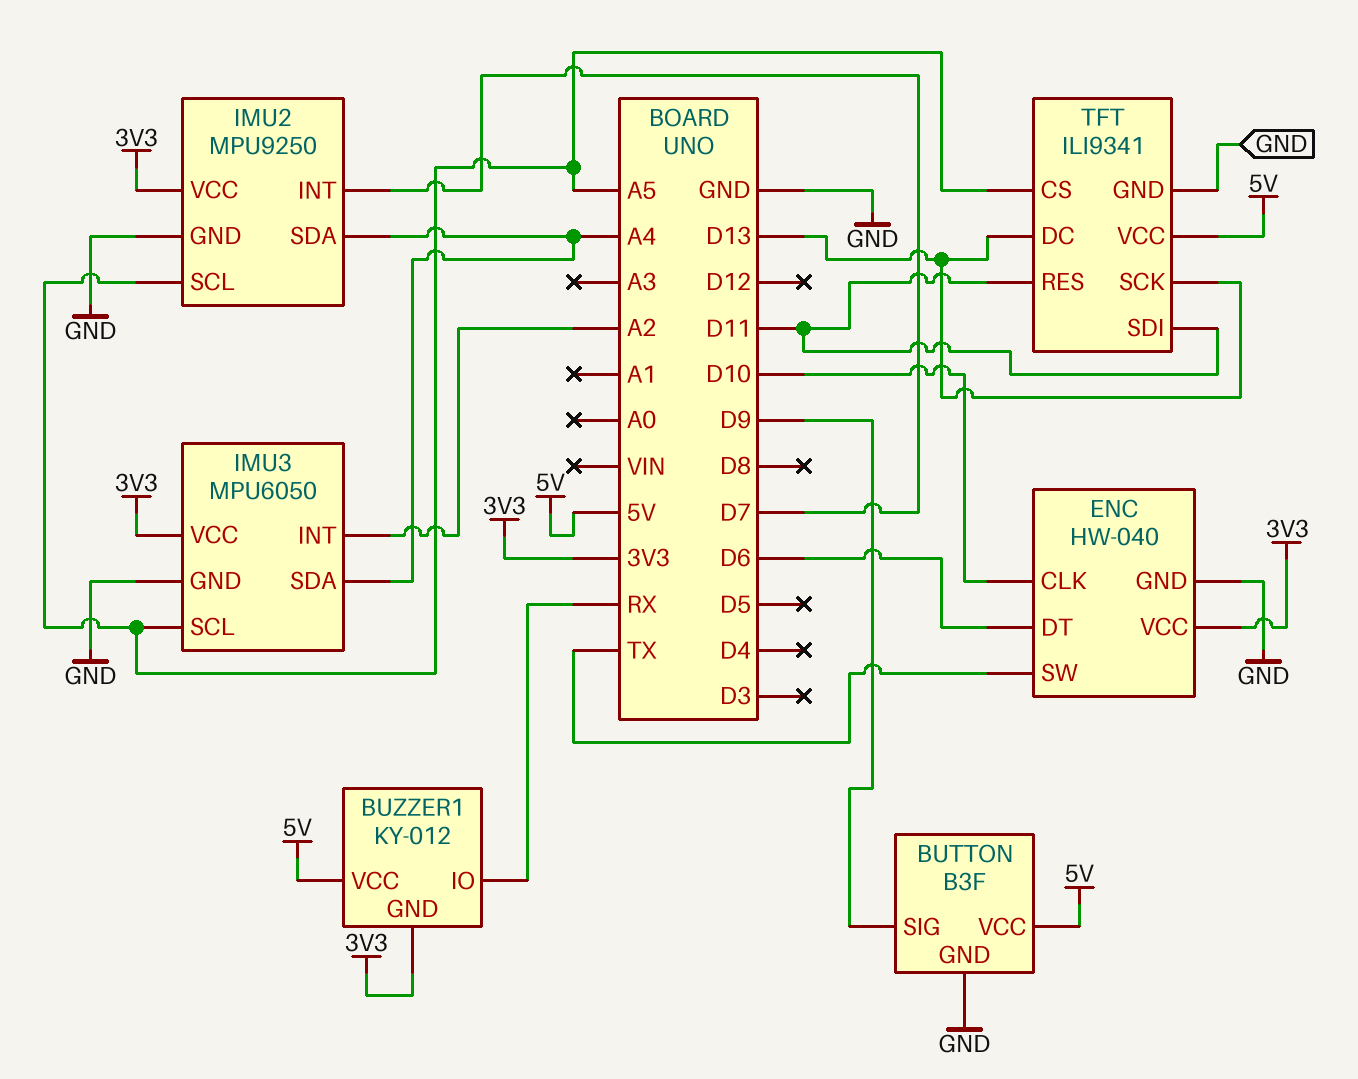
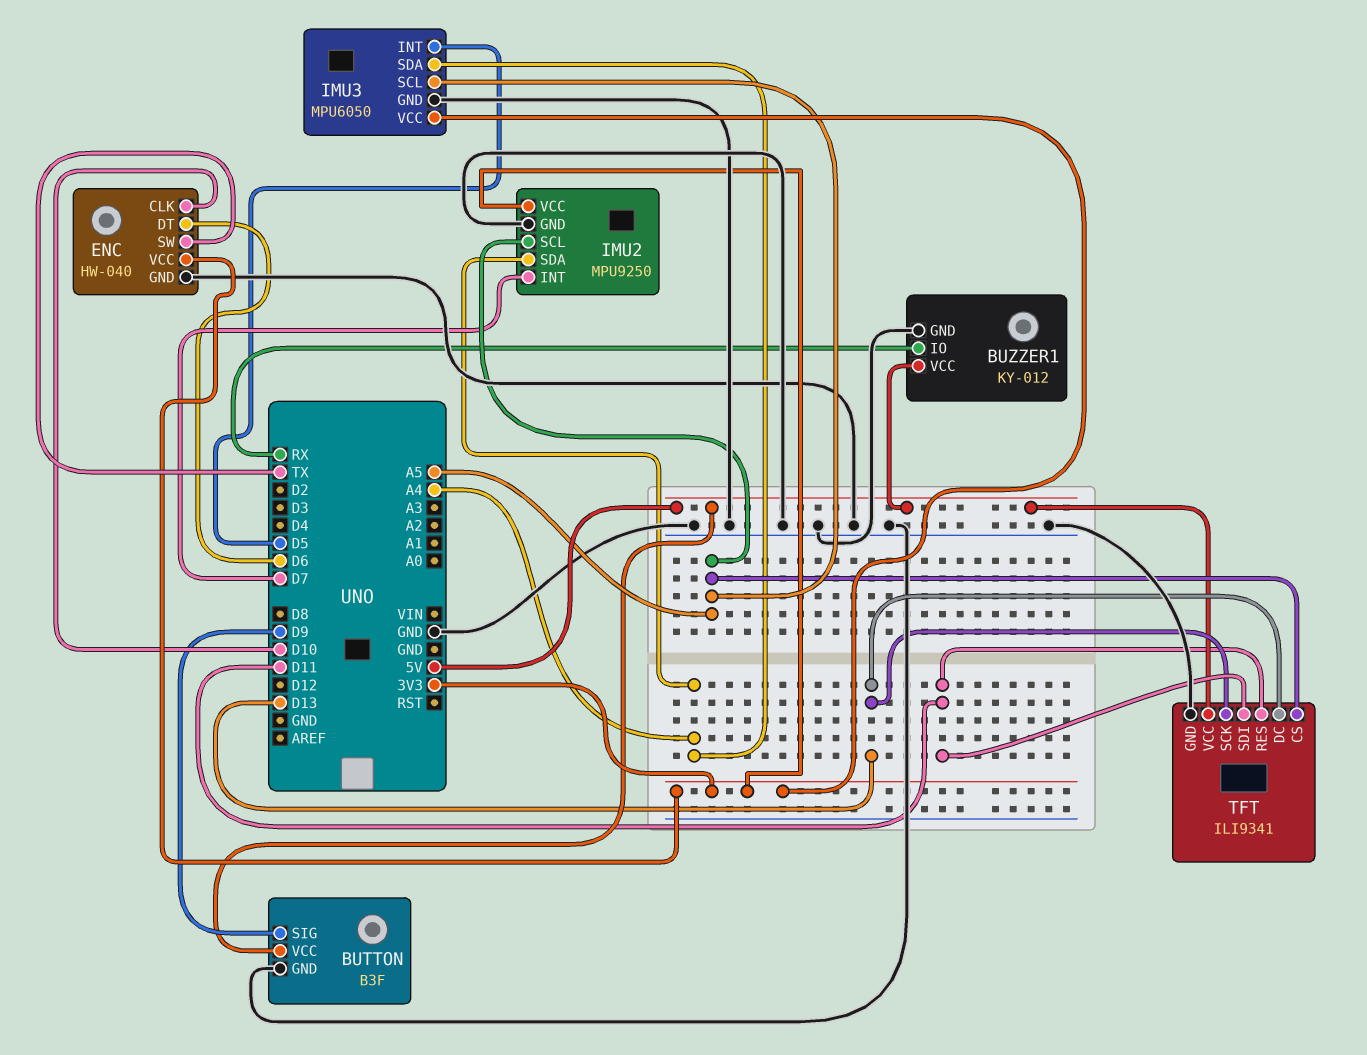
BUZZER1 pin GND: 3V3 -> GND
IMU3 pin INT: A2 -> D5

